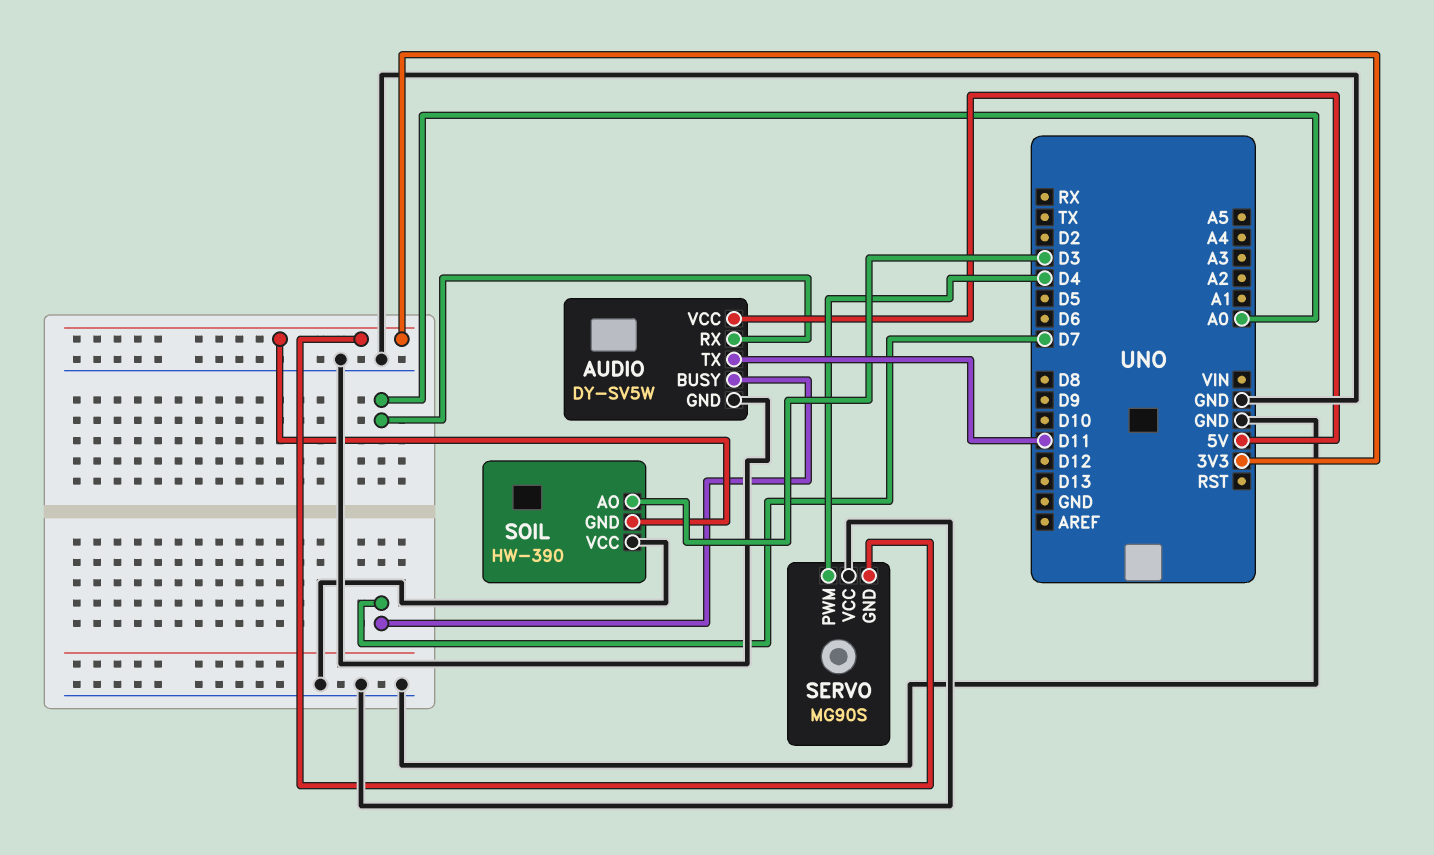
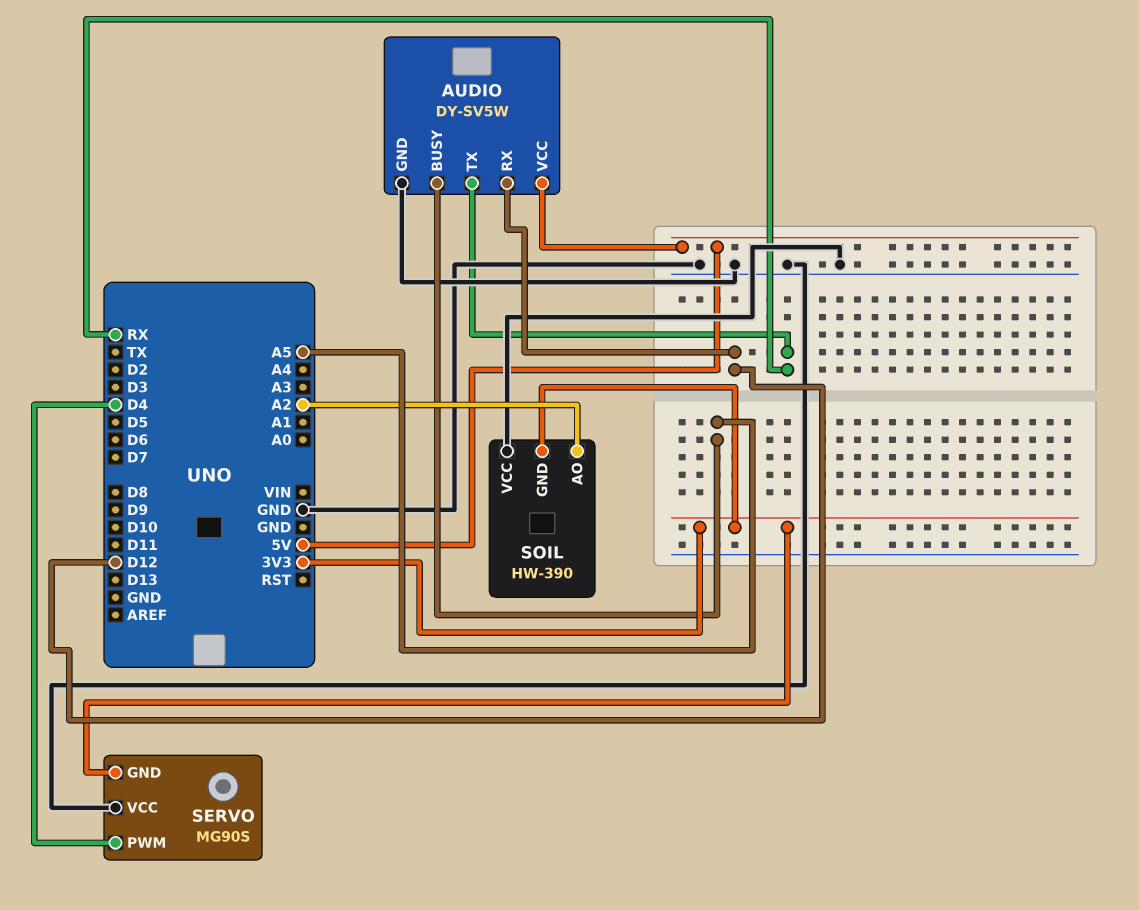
AUDIO pin BUSY: D7 -> A5
AUDIO pin RX: A0 -> D12
AUDIO pin TX: D11 -> RX
SOIL pin AO: D3 -> A2

